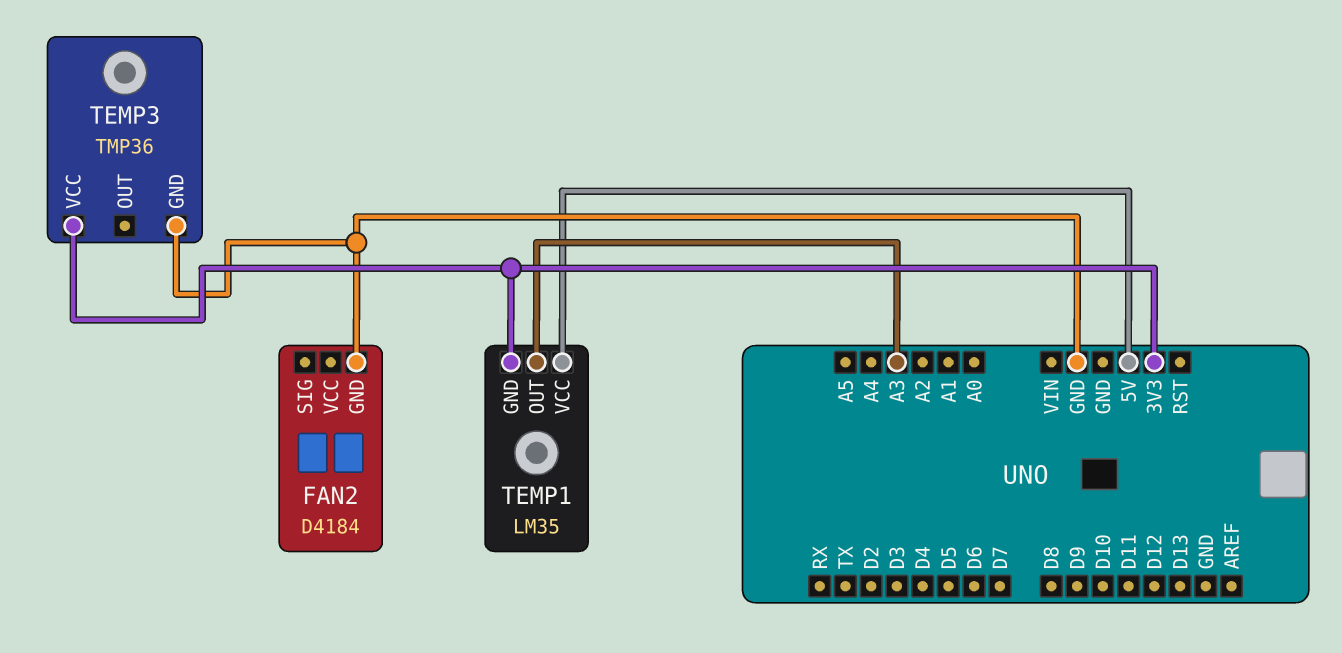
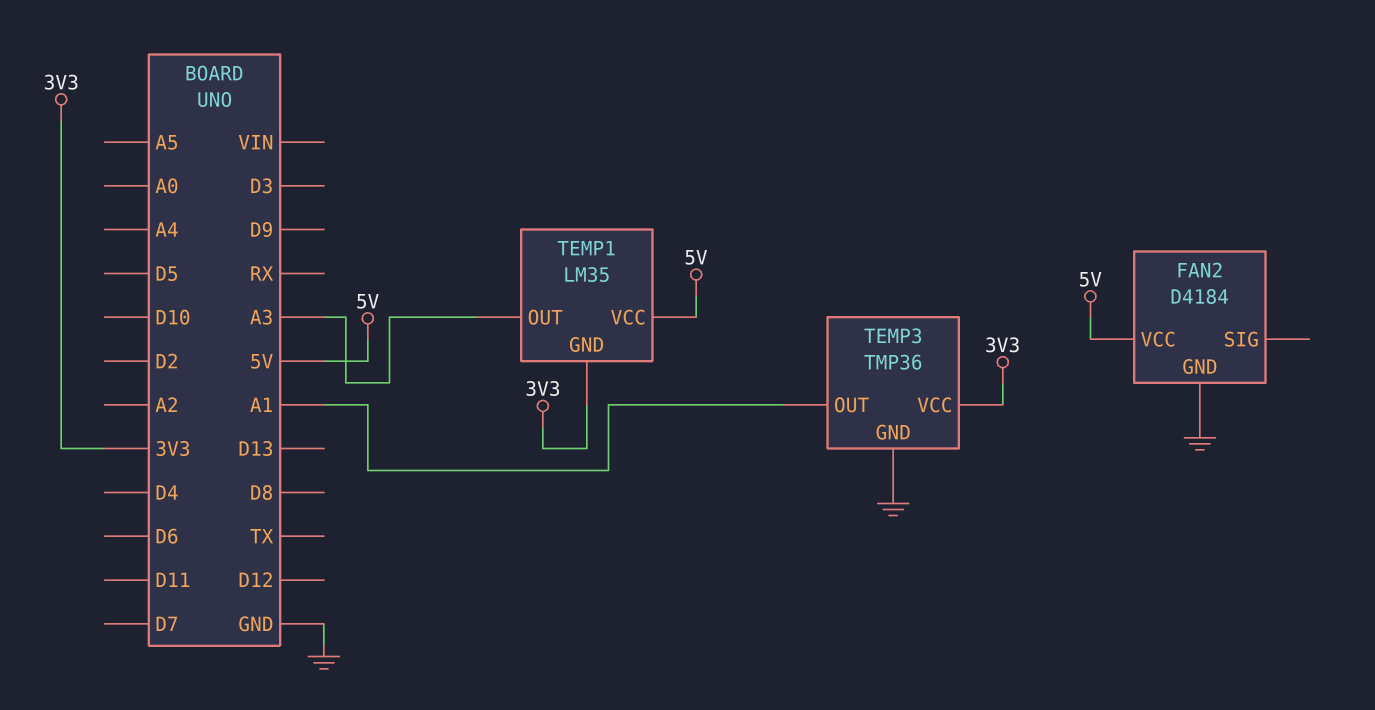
FAN2 pin VCC: none -> 5V
TEMP3 pin OUT: none -> A1

